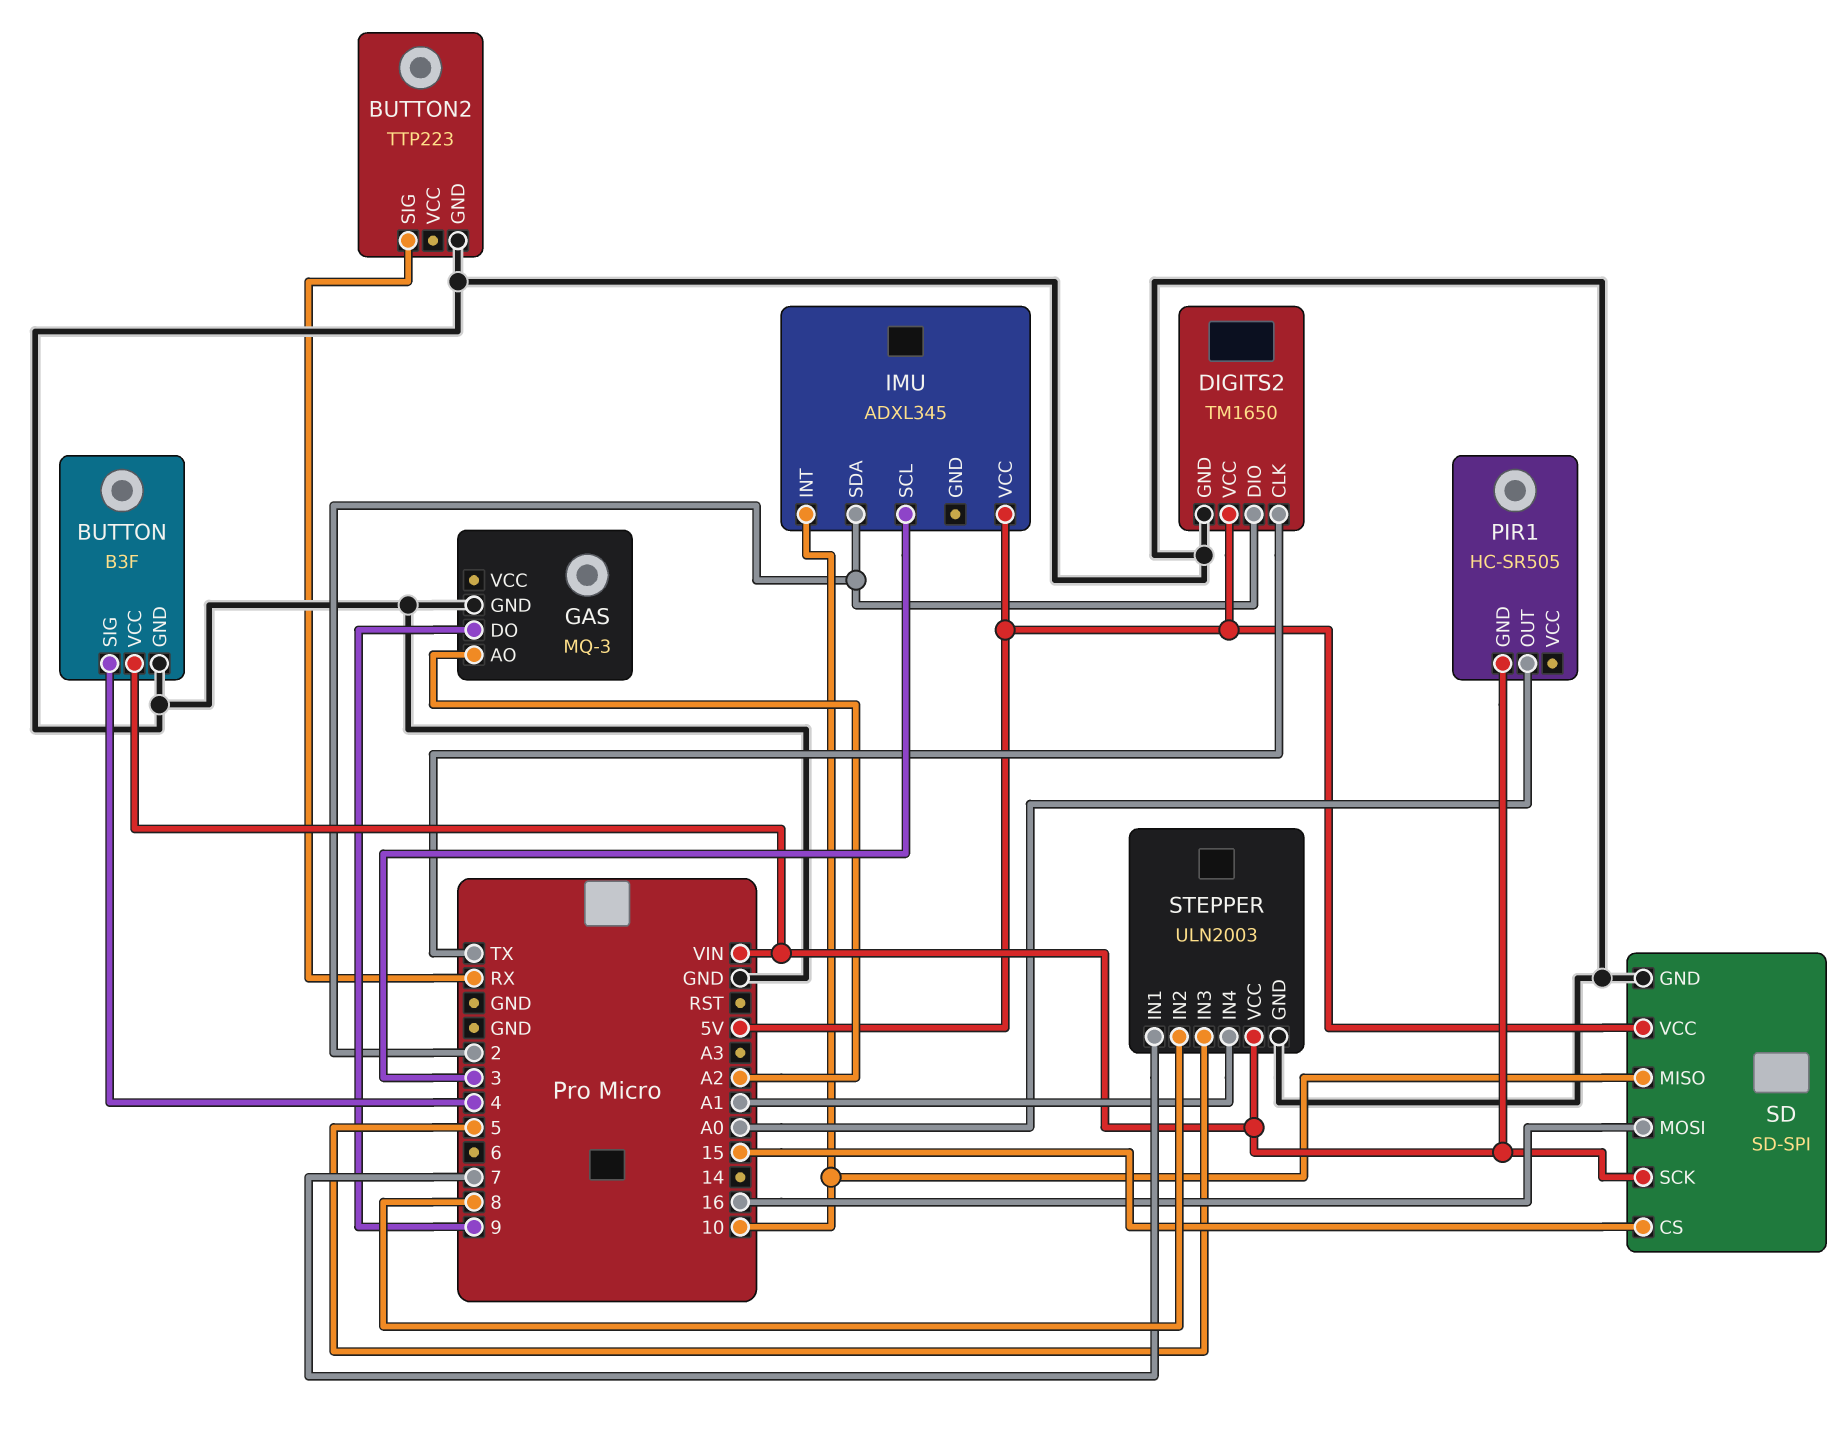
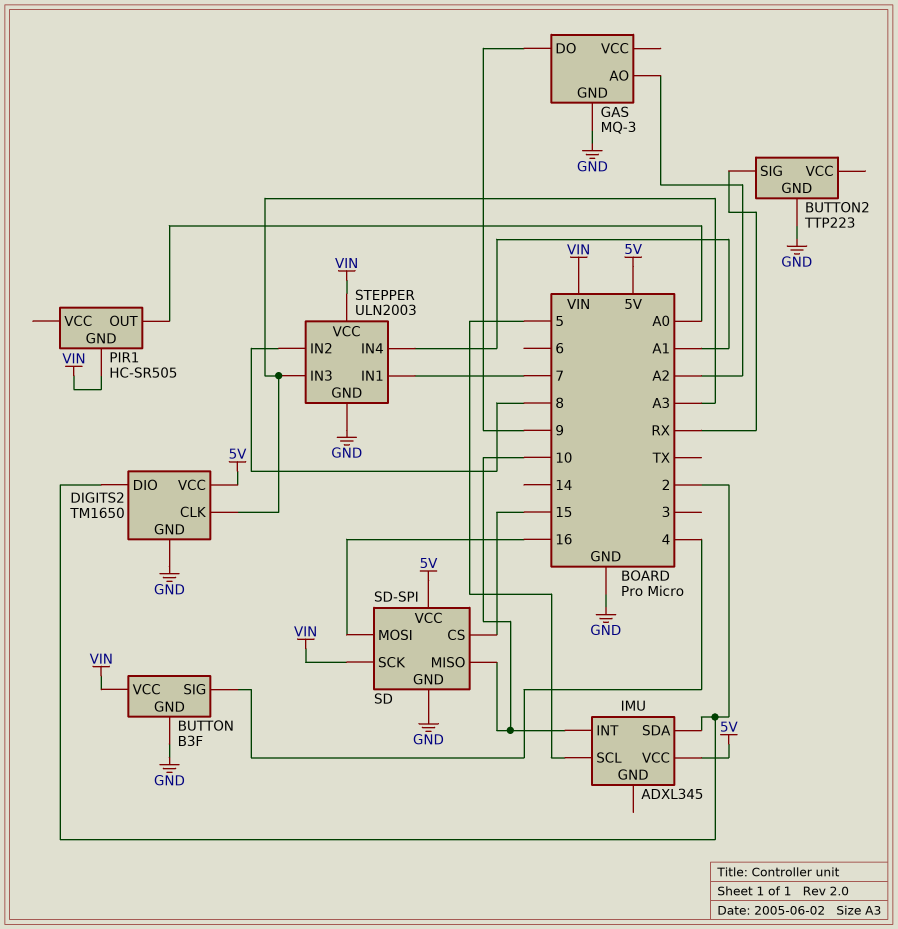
DIGITS2 pin CLK: TX -> A3
IMU pin SCL: 3 -> 5
STEPPER pin IN3: 5 -> A3

